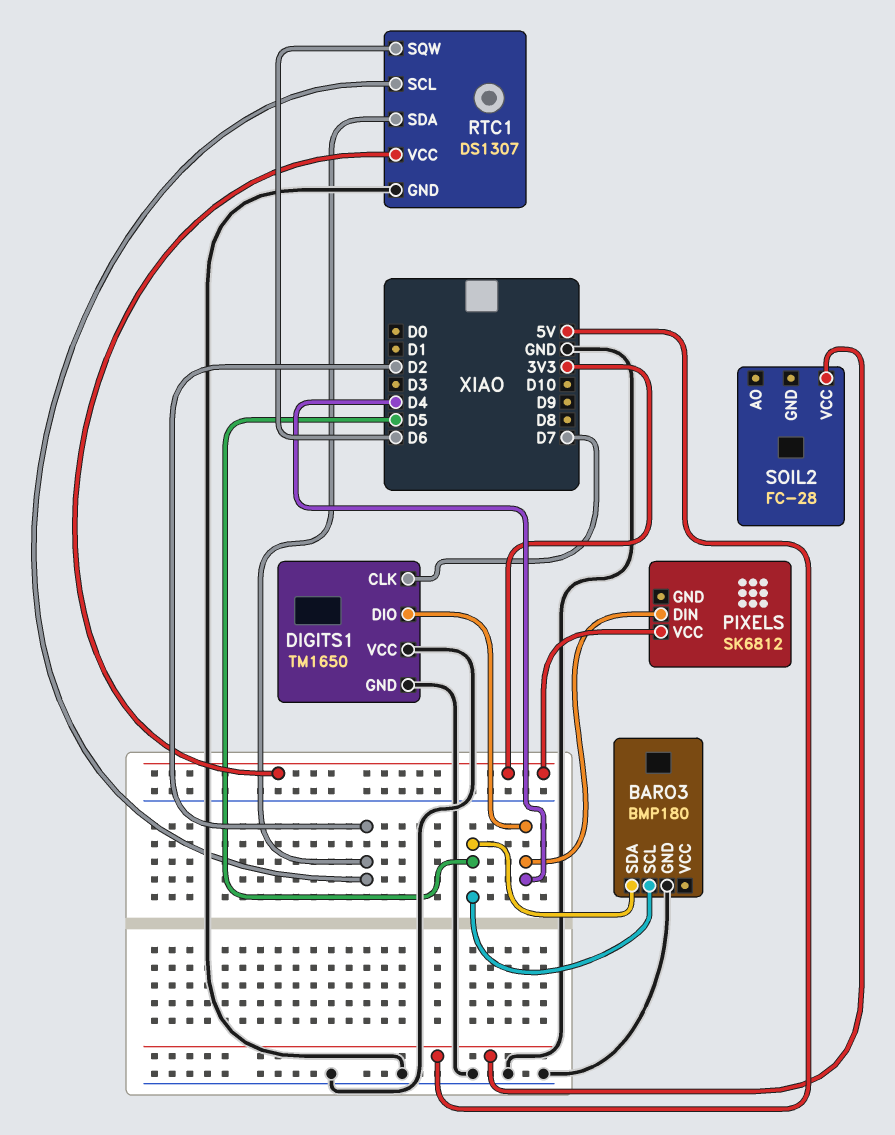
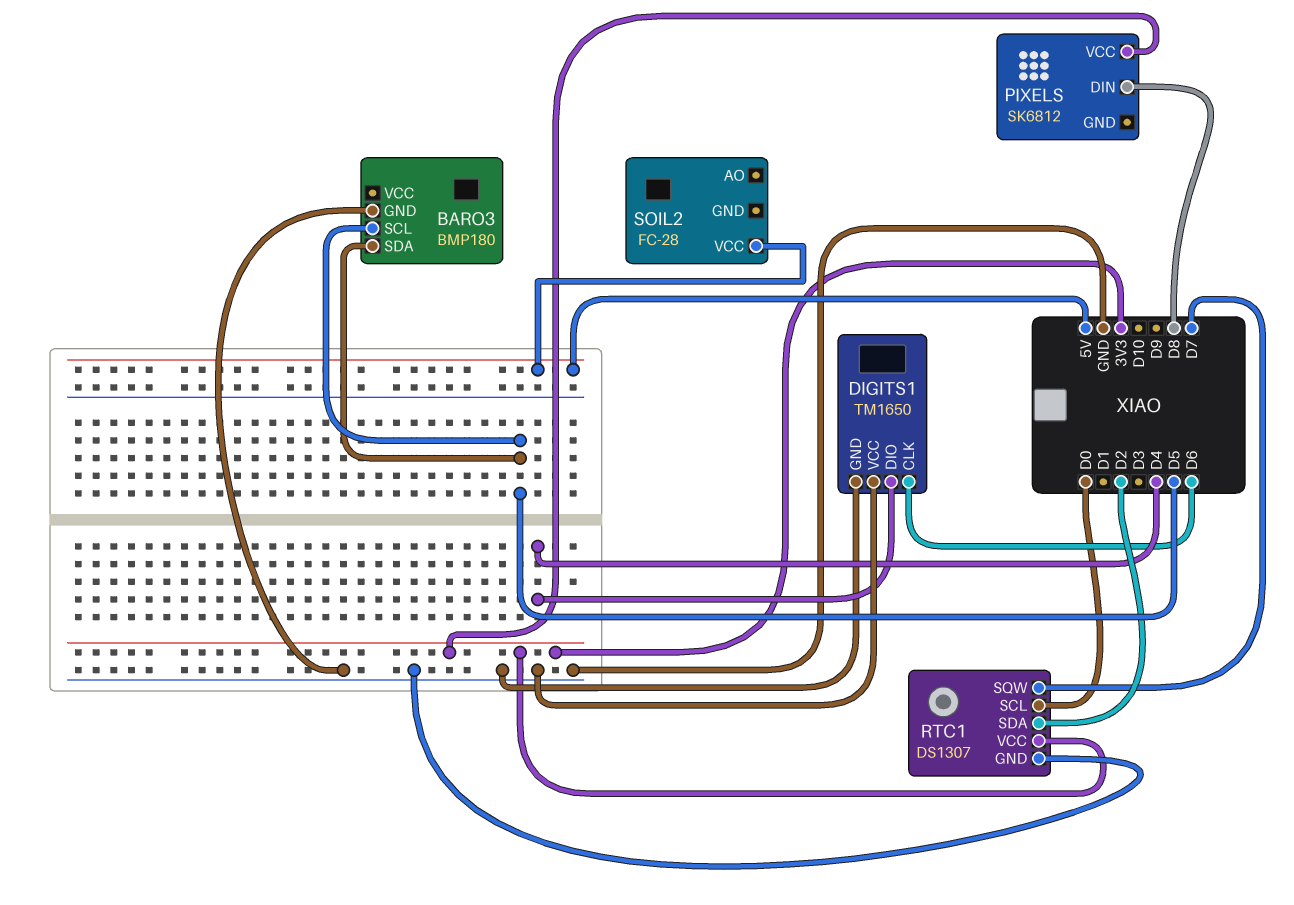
DIGITS1 pin CLK: D7 -> D6
PIXELS pin DIN: D4 -> D8
RTC1 pin SCL: D2 -> D0
RTC1 pin SQW: D6 -> D7

